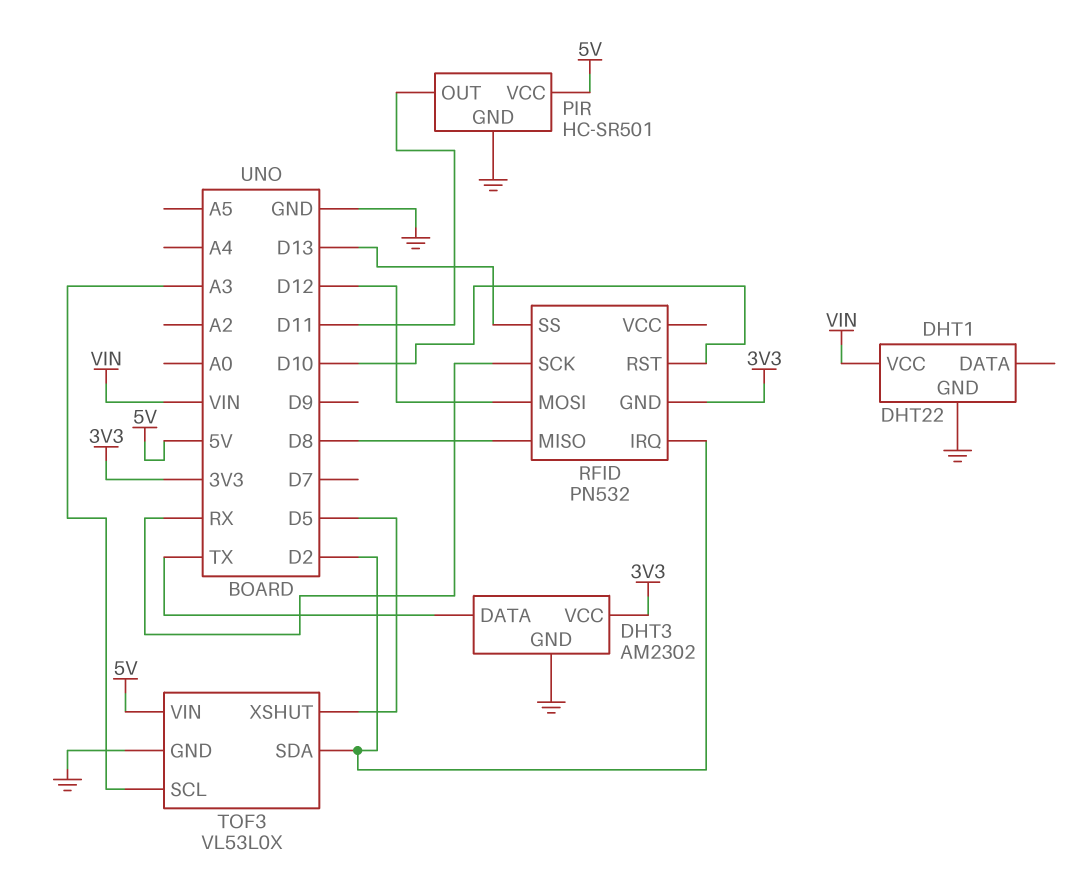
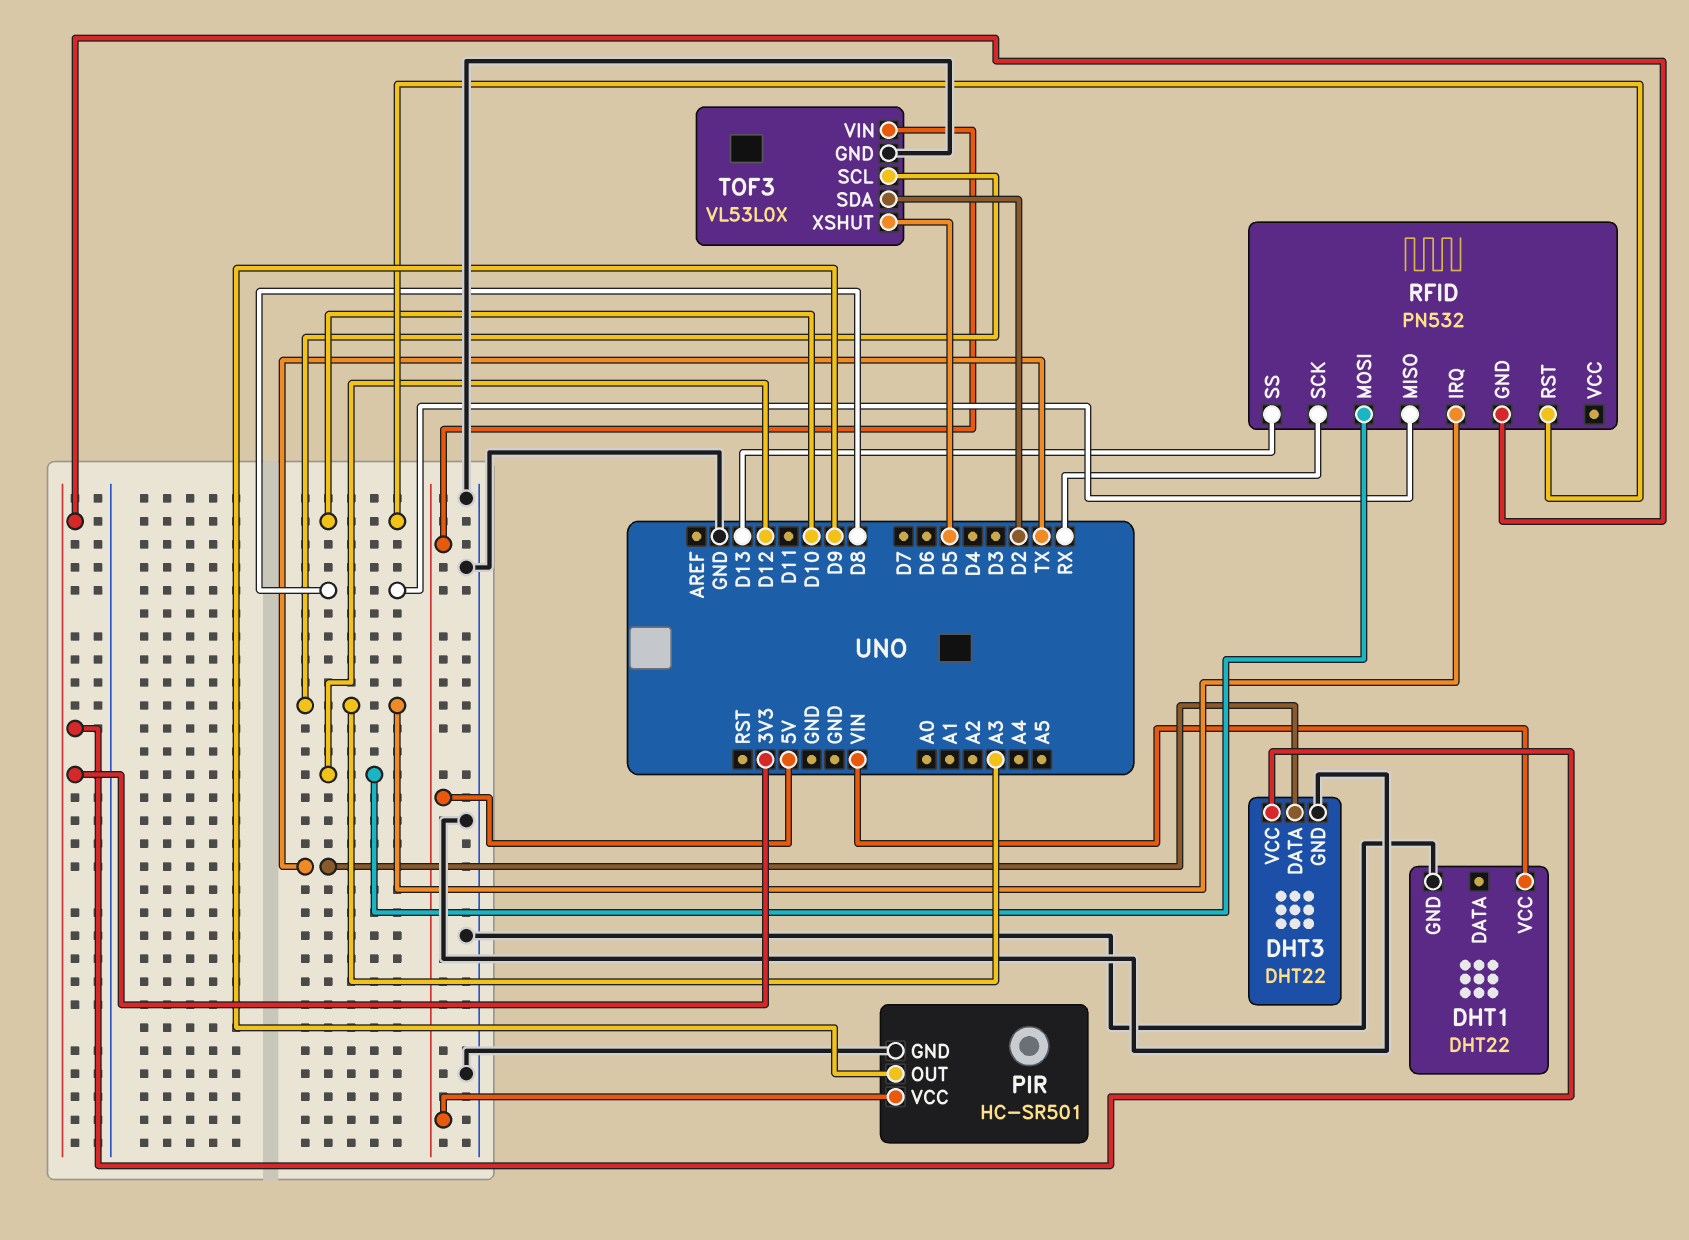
DHT3: AM2302 -> DHT22
PIR pin OUT: D11 -> D9
RFID pin IRQ: D2 -> A3

